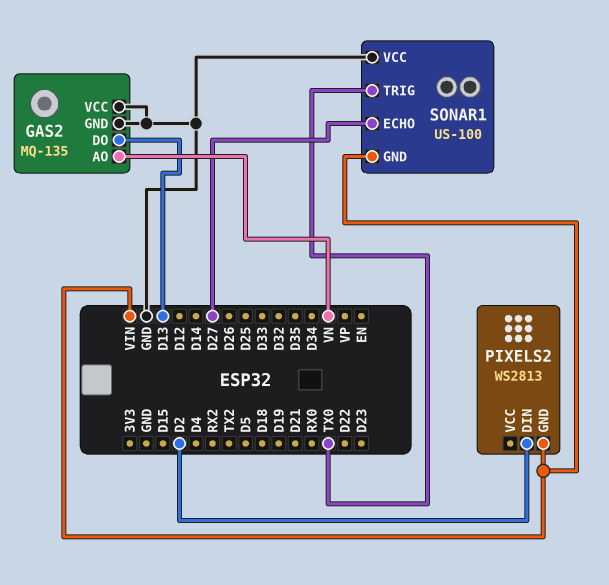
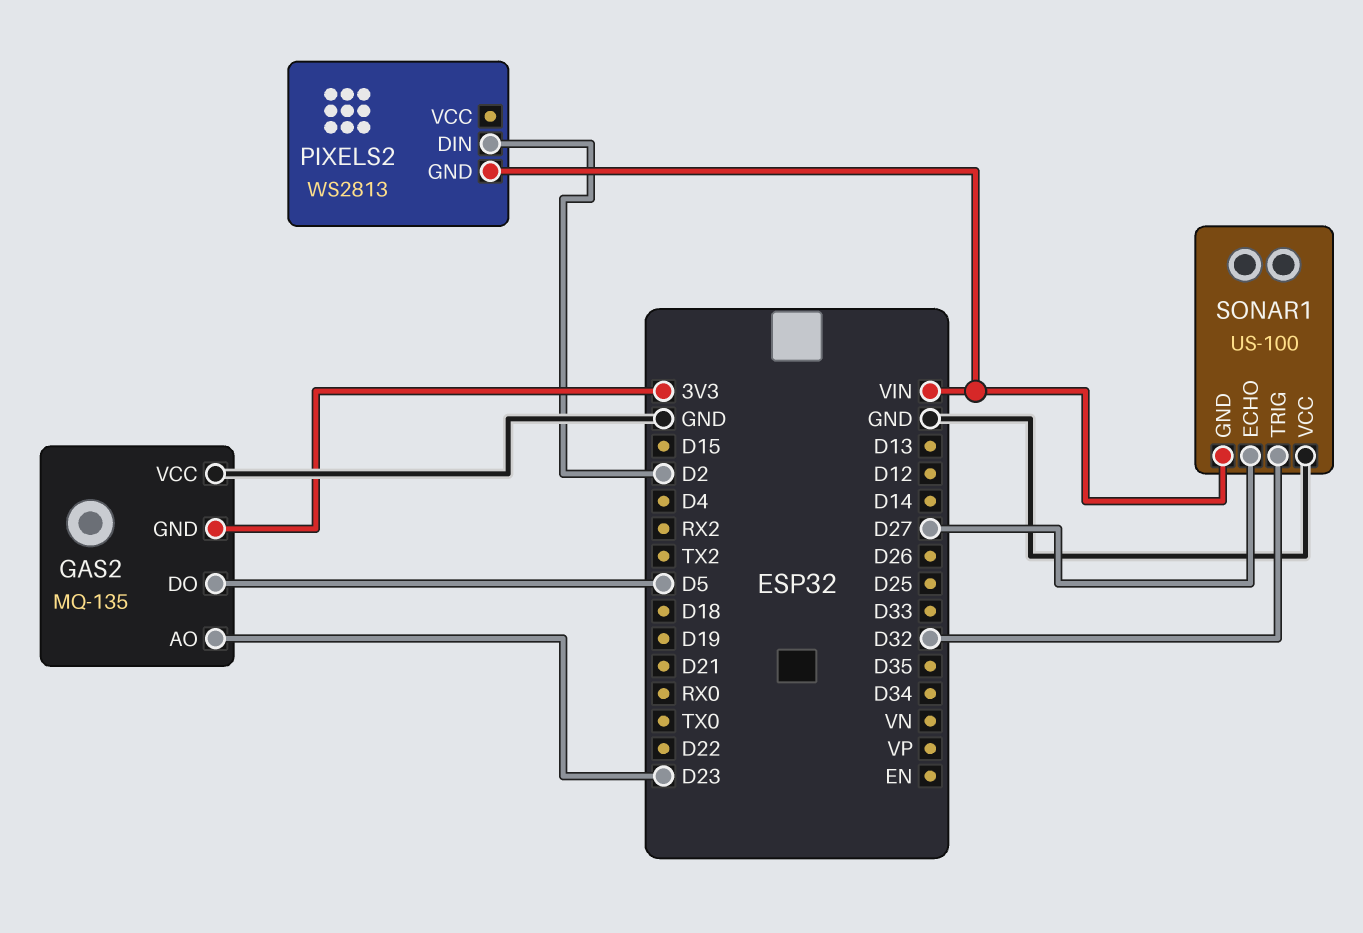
GAS2 pin AO: VN -> D23
GAS2 pin DO: D13 -> D5
GAS2 pin GND: GND -> 3V3
SONAR1 pin TRIG: TX0 -> D32

